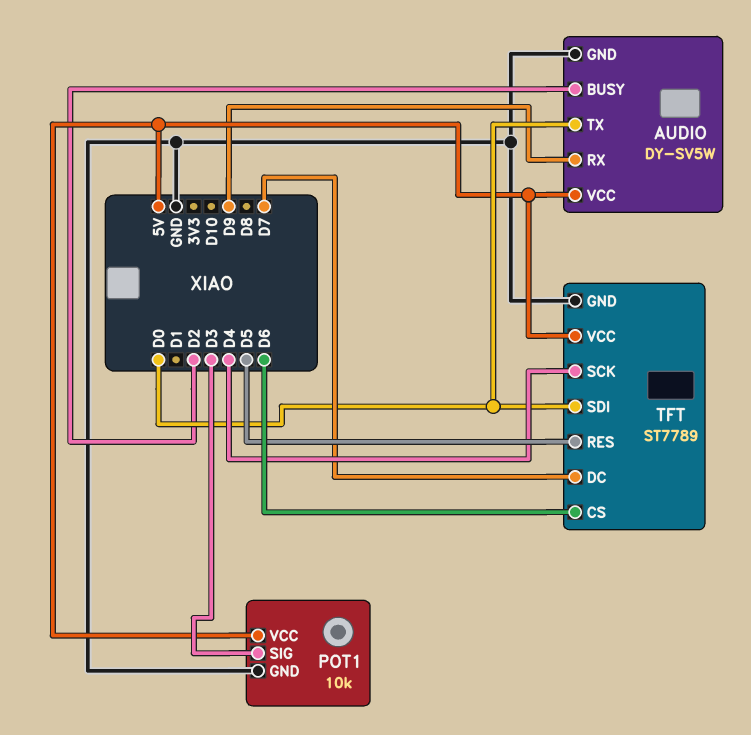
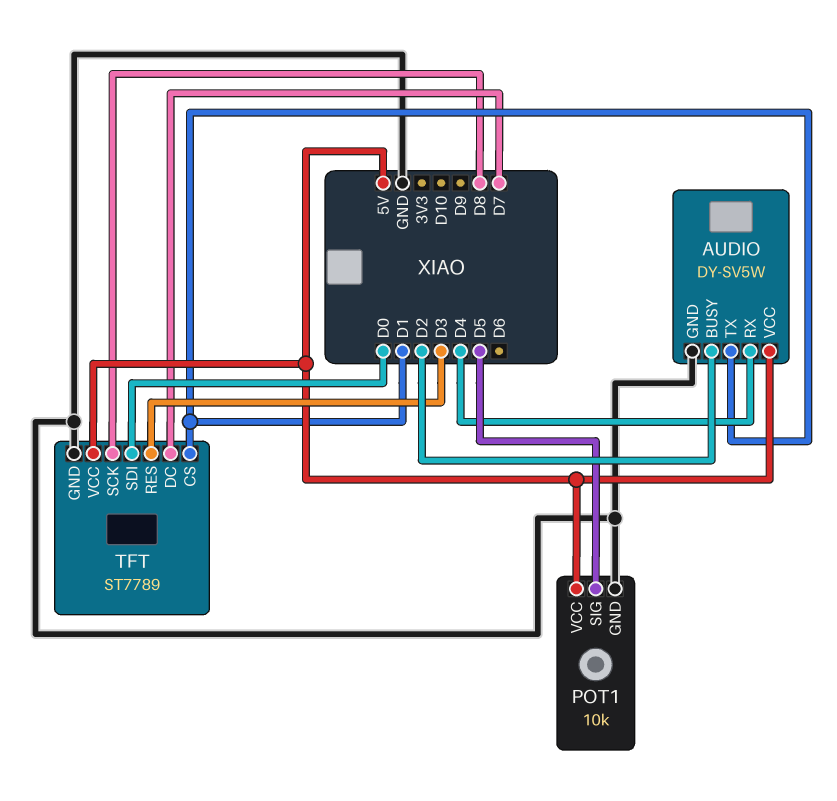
AUDIO pin RX: D9 -> D4
AUDIO pin TX: D0 -> D1
POT1 pin SIG: D3 -> D5
TFT pin CS: D6 -> D1
TFT pin RES: D5 -> D3
TFT pin SCK: D4 -> D8

